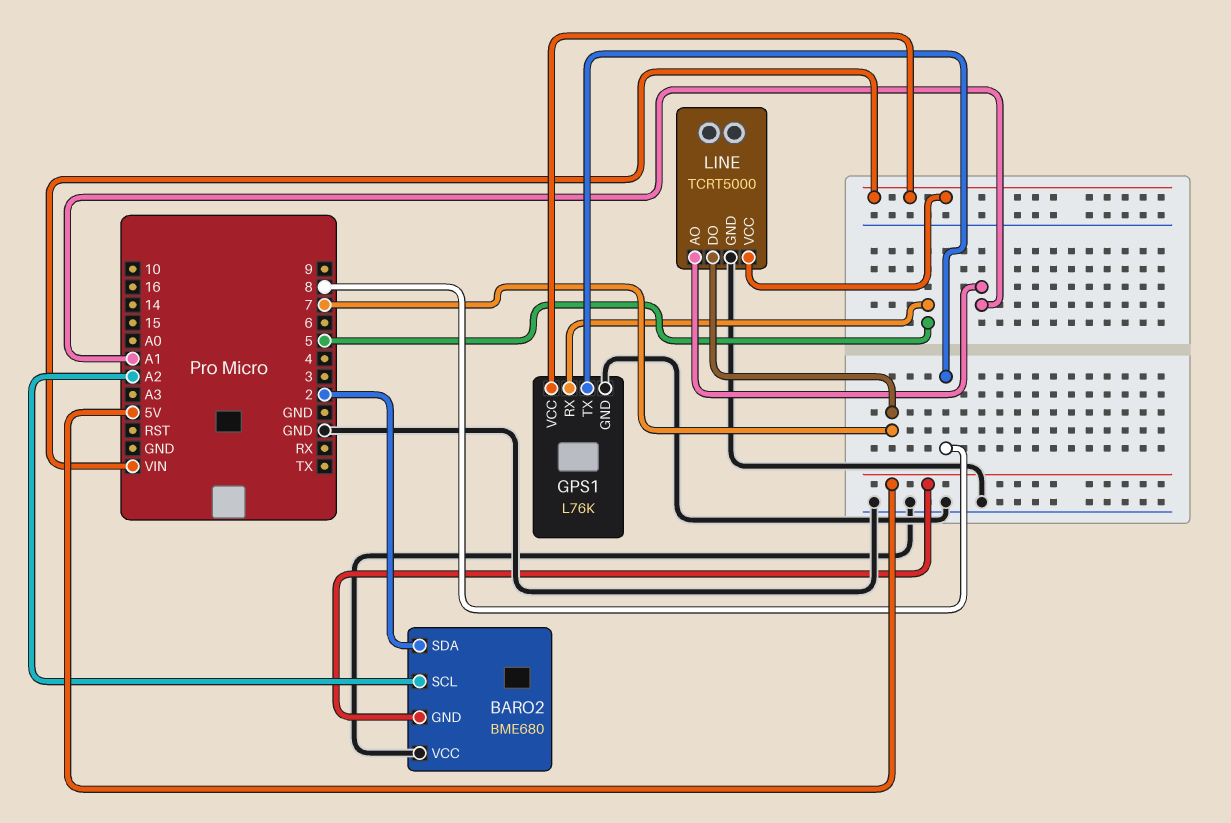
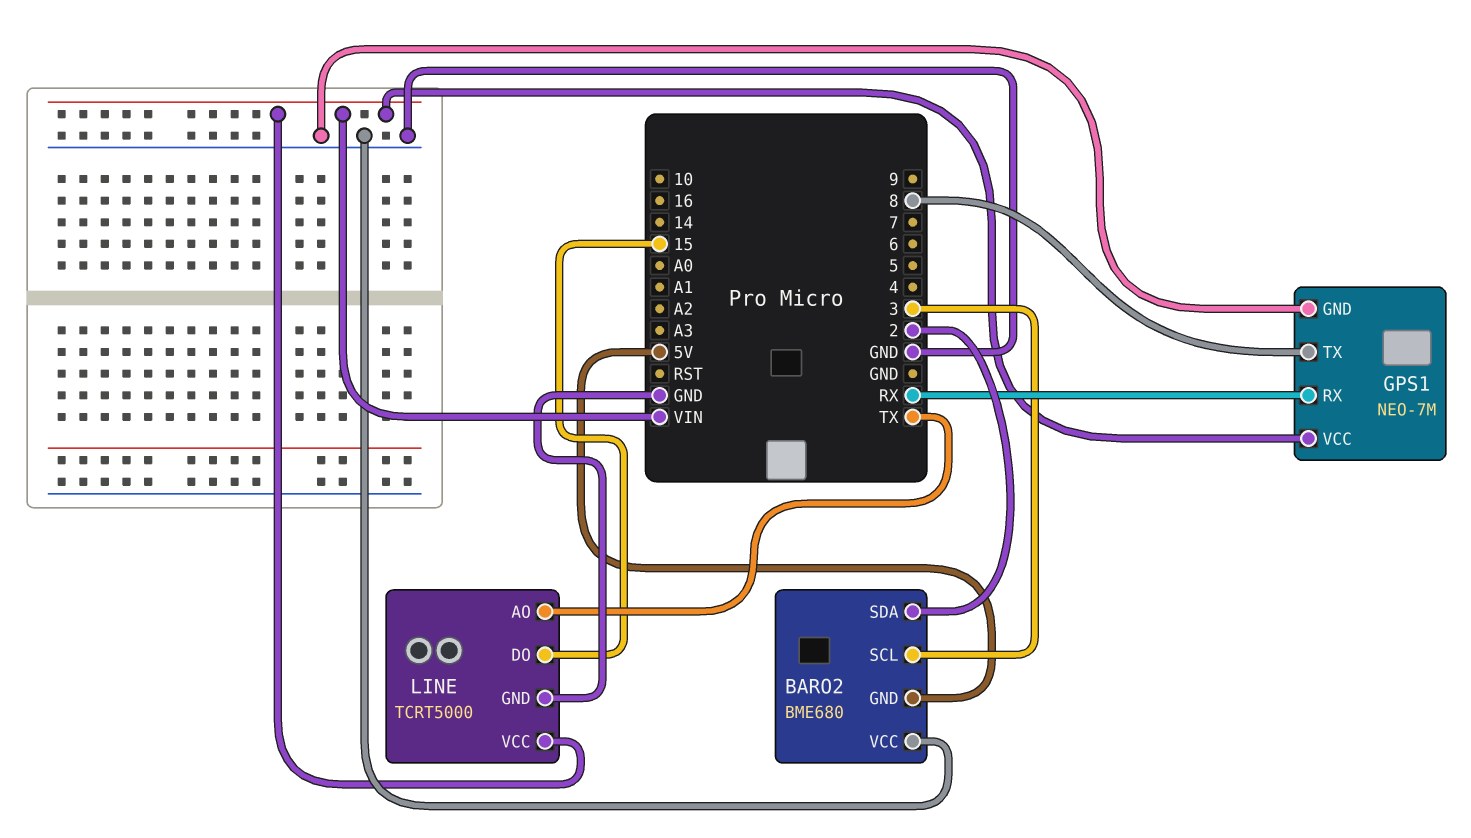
BARO2 pin SCL: A2 -> 3
GPS1: L76K -> NEO-7M
GPS1 pin RX: 5 -> RX
LINE pin AO: A1 -> TX
LINE pin DO: 7 -> 15

